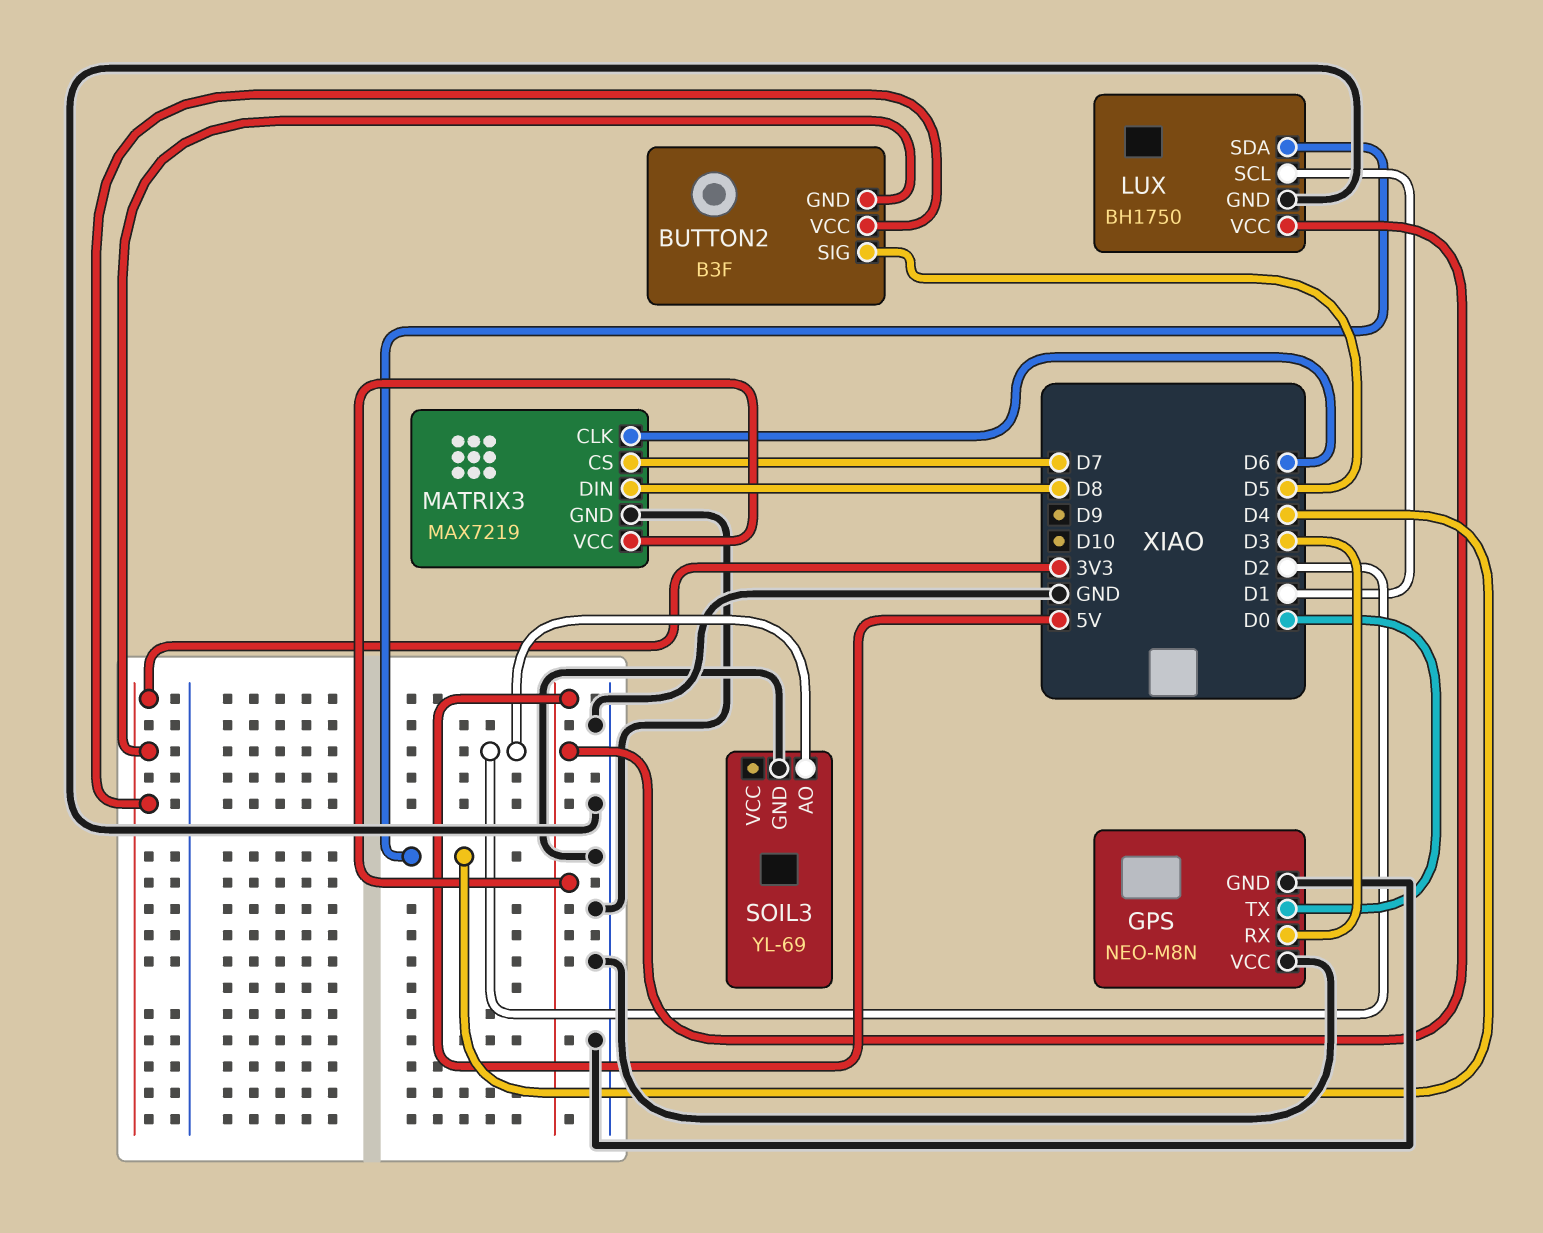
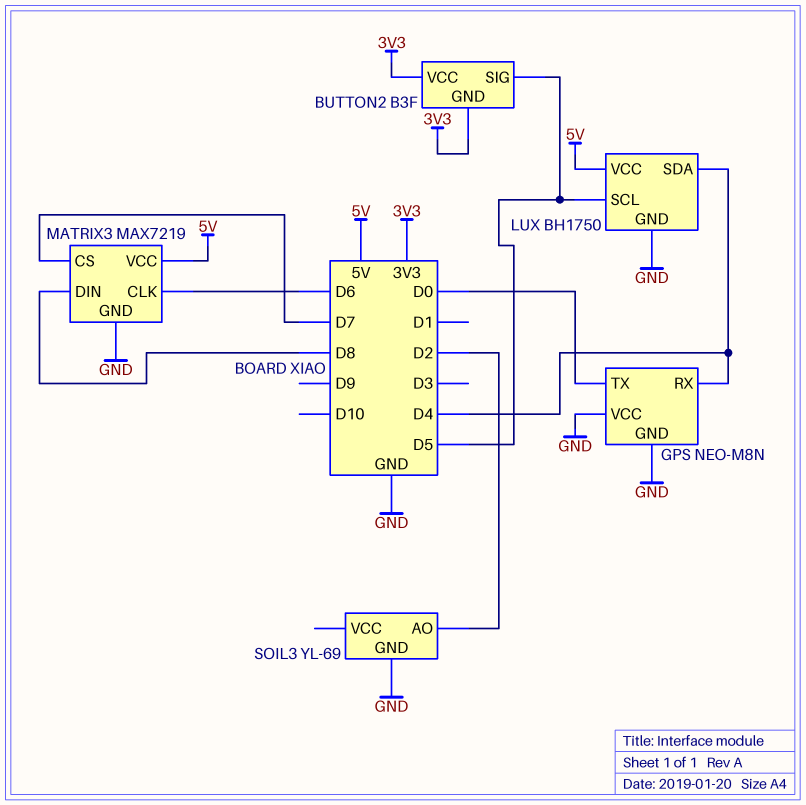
GPS pin RX: D3 -> D4
LUX pin SCL: D1 -> D5

